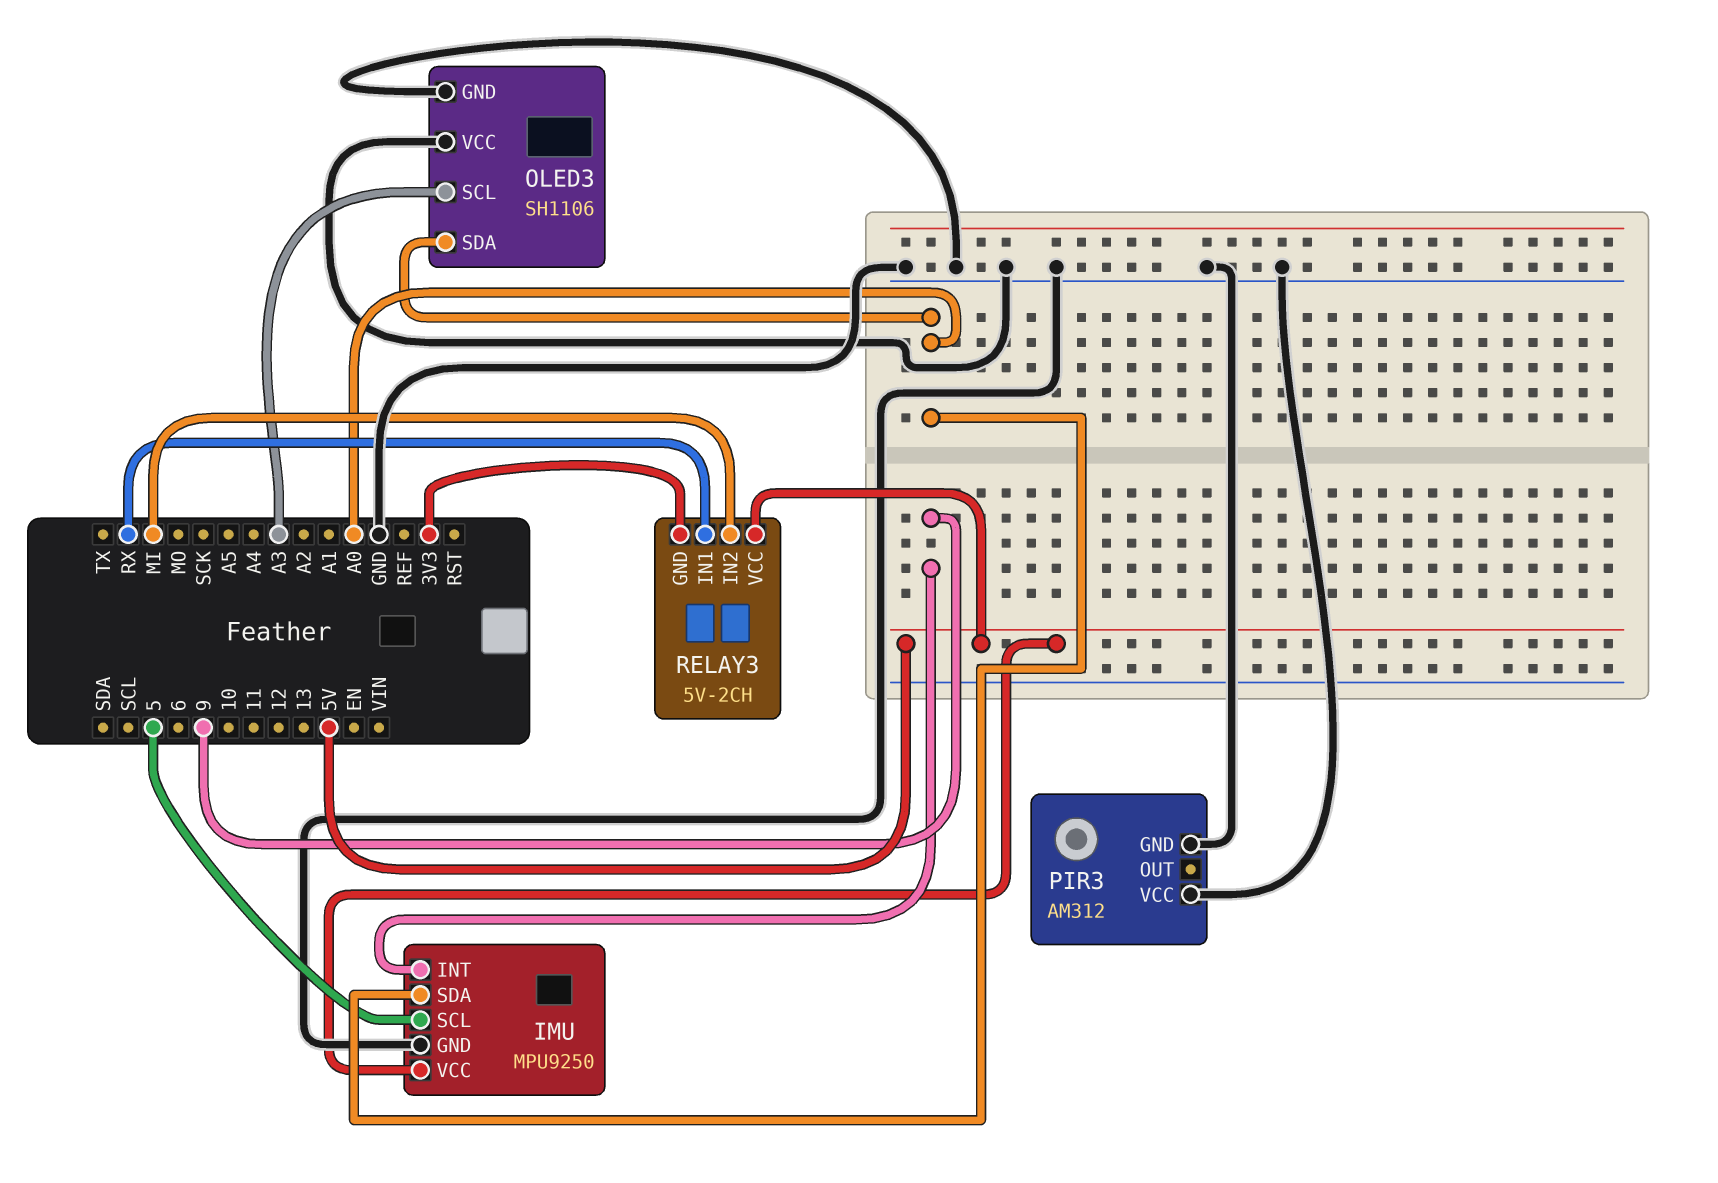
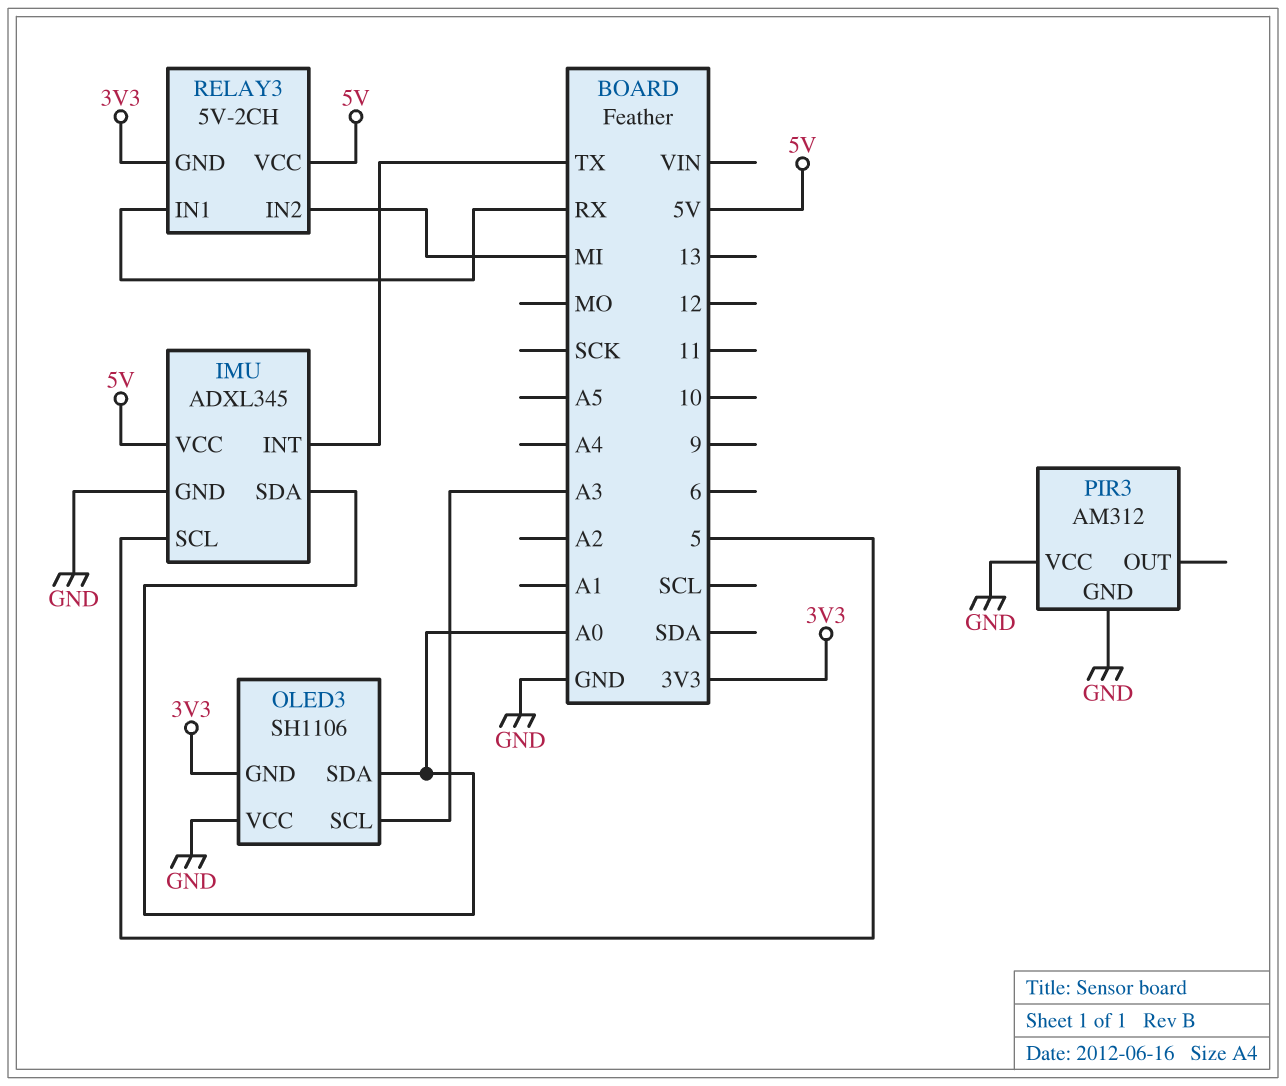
IMU: MPU9250 -> ADXL345
IMU pin INT: 9 -> TX
OLED3 pin GND: GND -> 3V3

